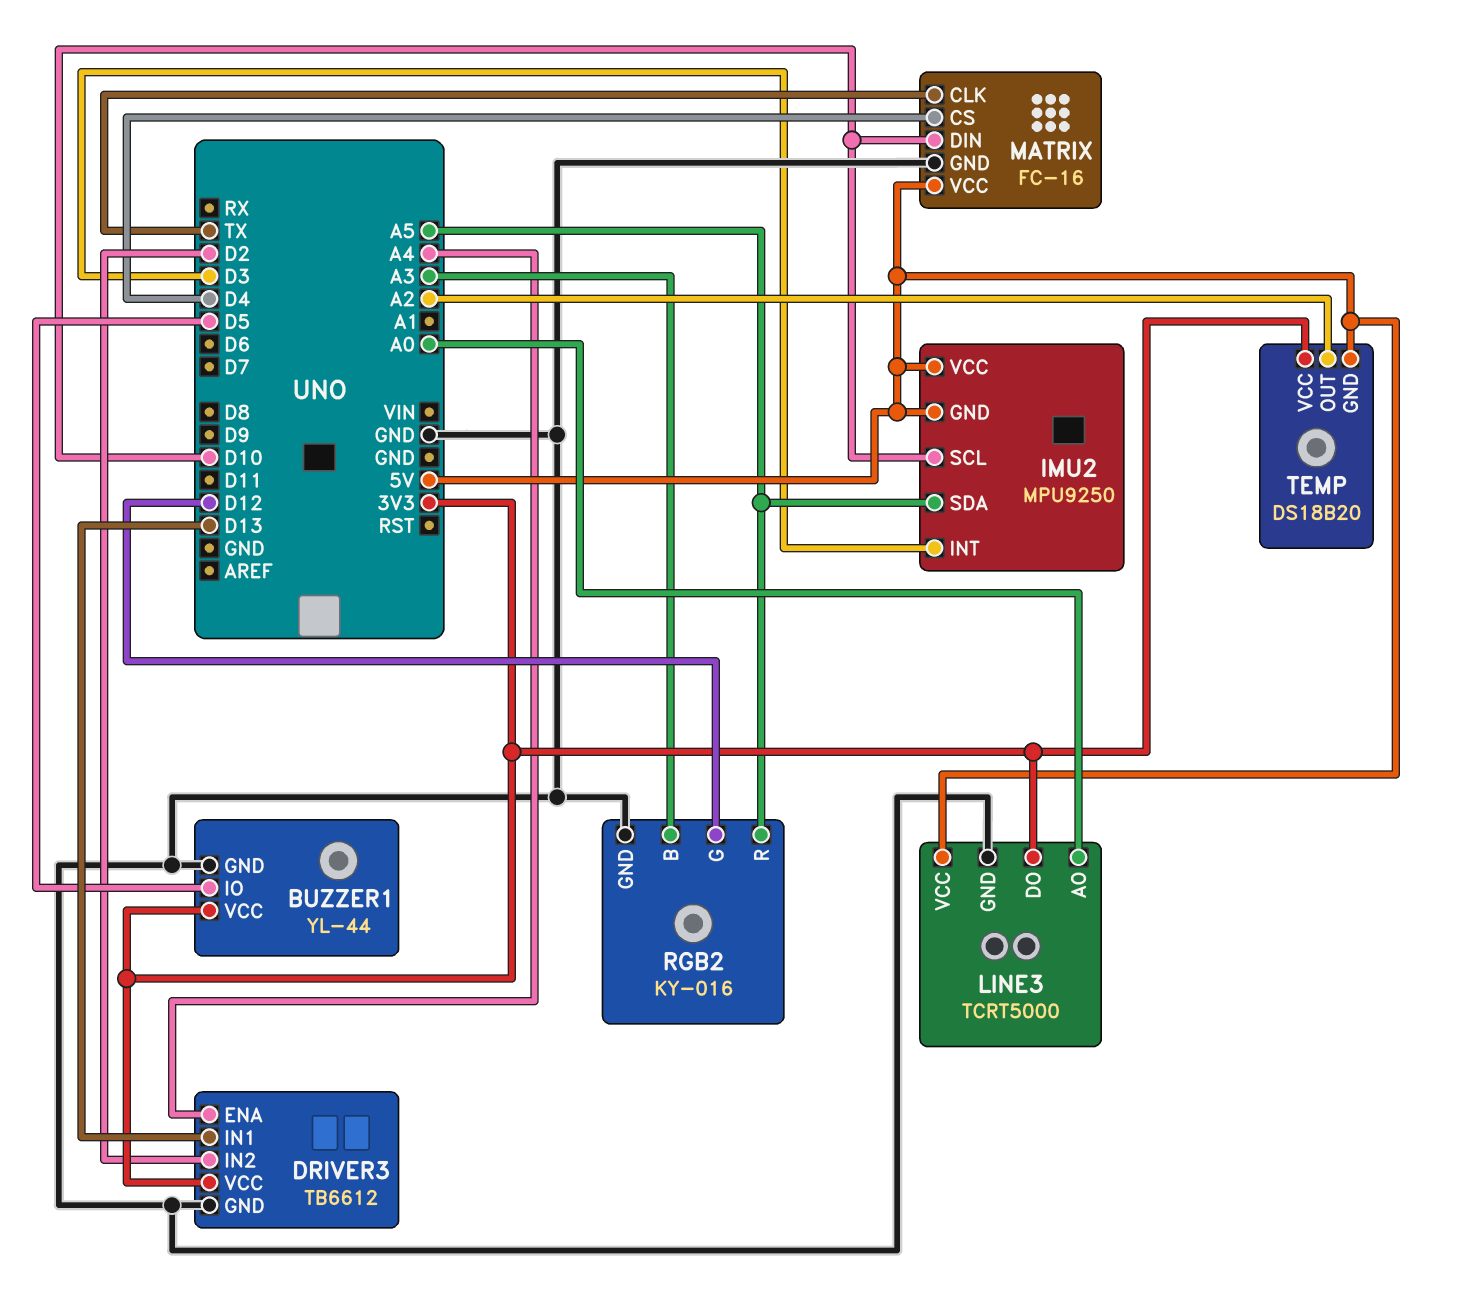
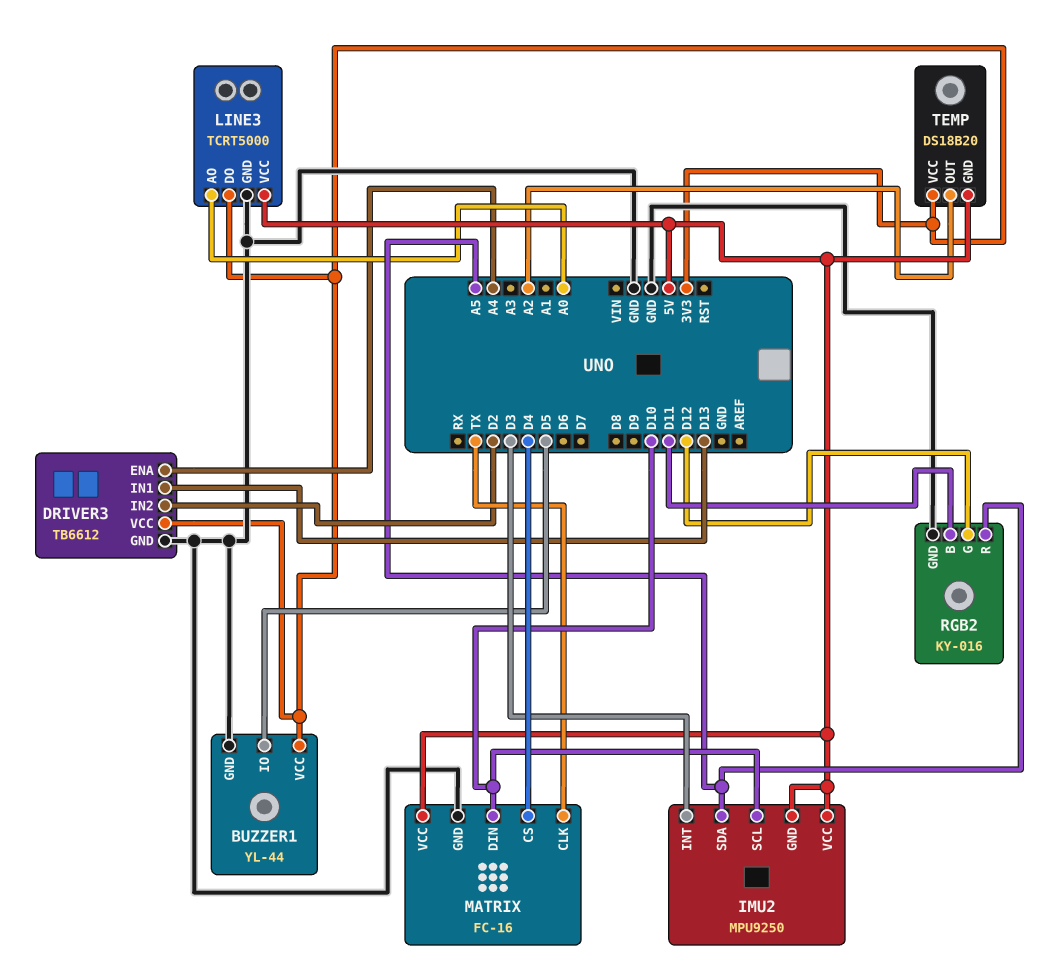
RGB2 pin B: A3 -> D11

